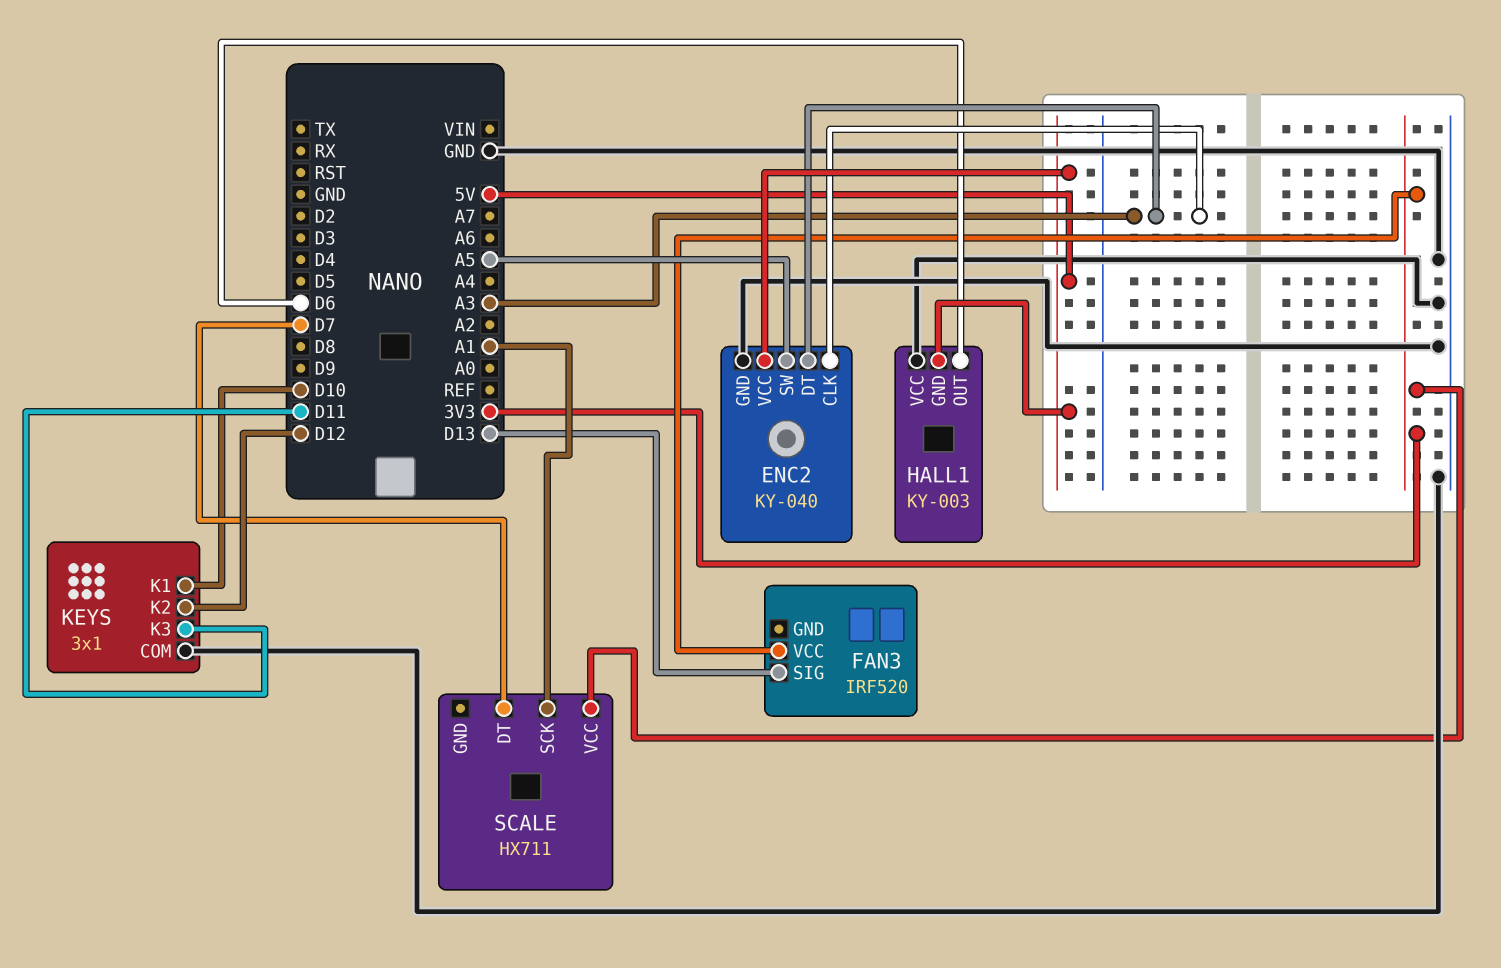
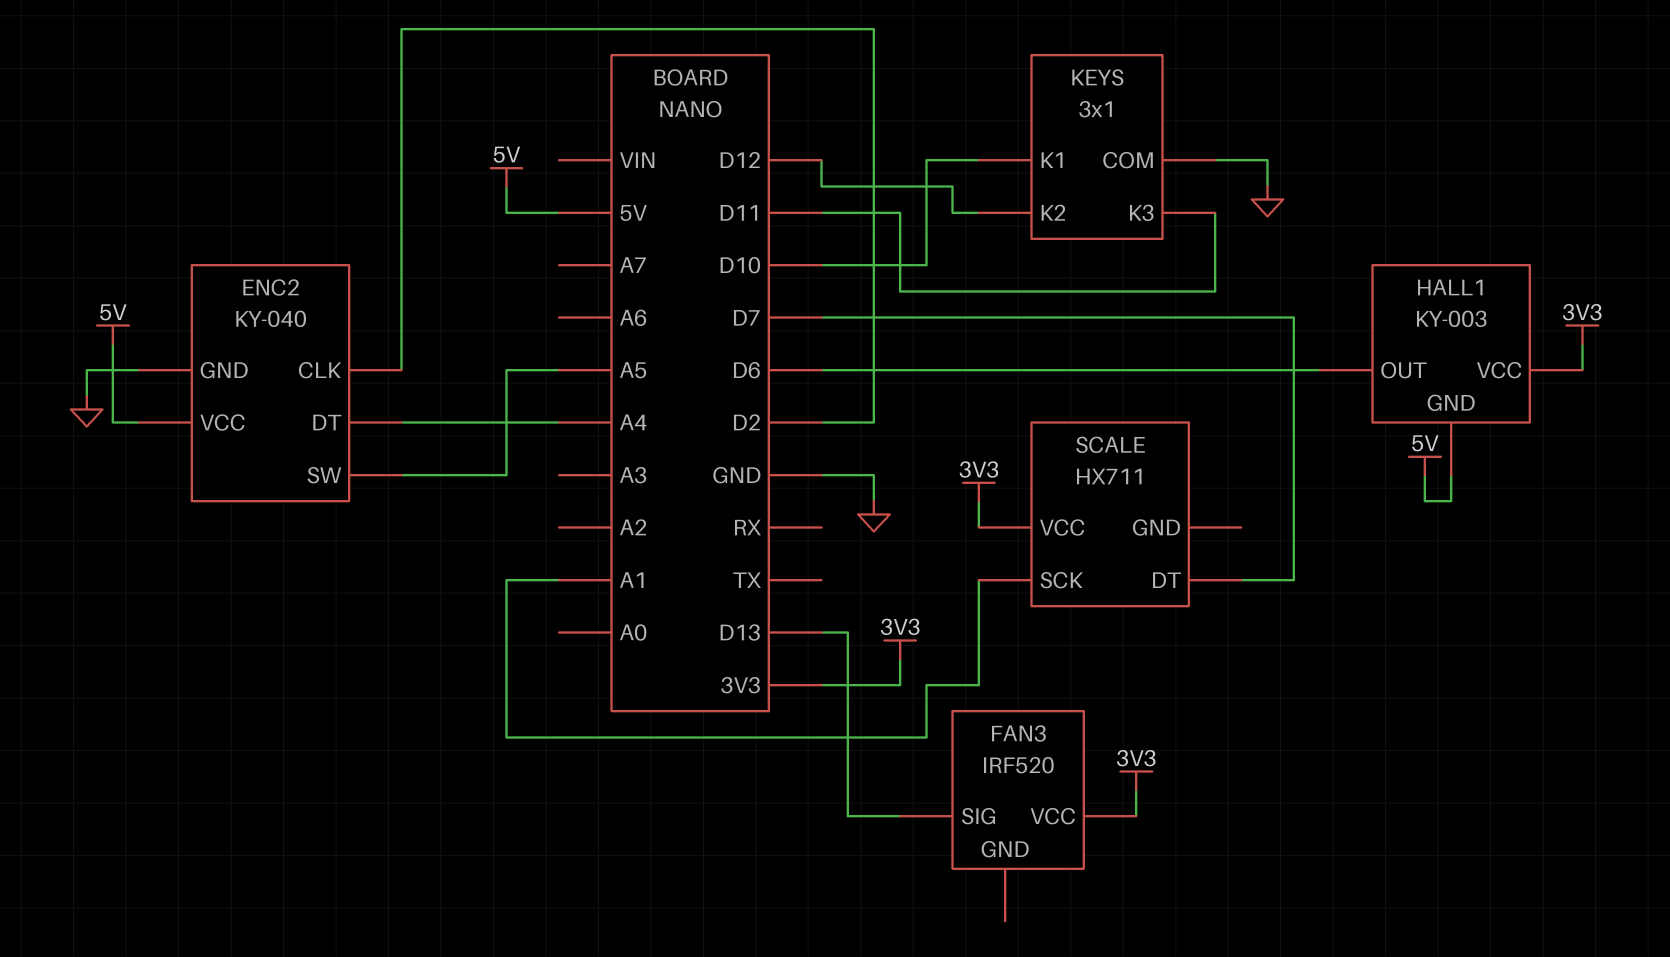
ENC2 pin CLK: A3 -> D2
ENC2 pin DT: A3 -> A4
HALL1 pin VCC: GND -> 3V3

